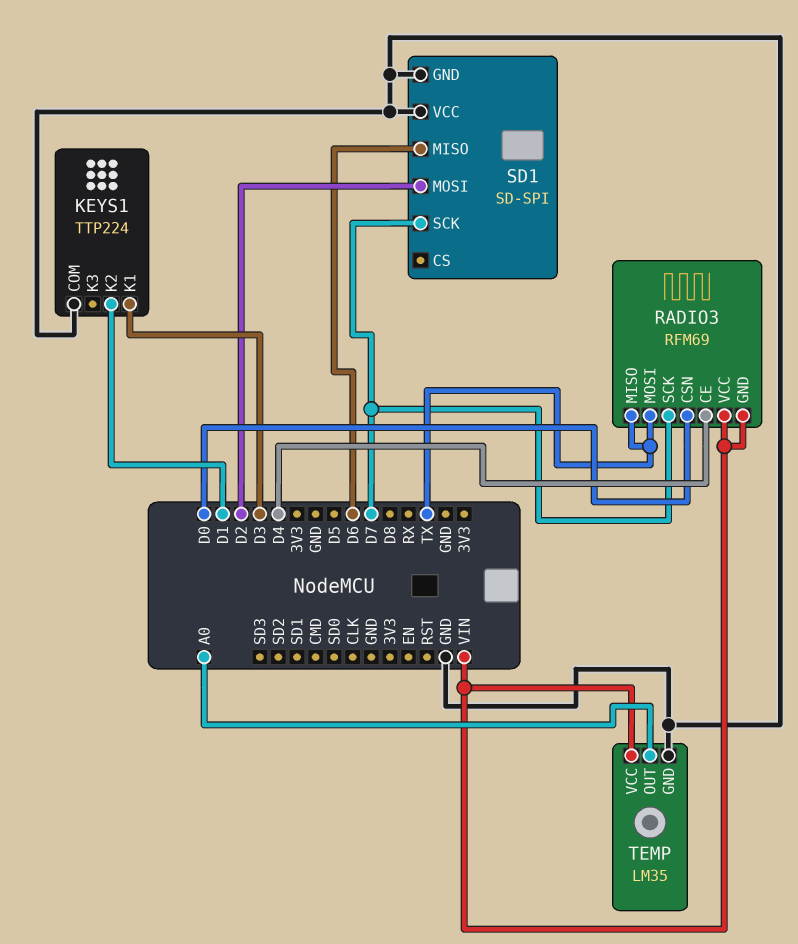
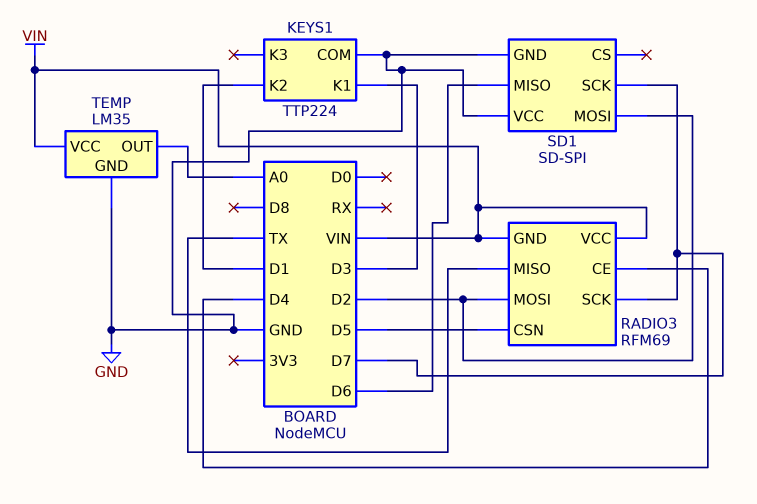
RADIO3 pin CSN: D0 -> D5
RADIO3 pin MOSI: TX -> D2

